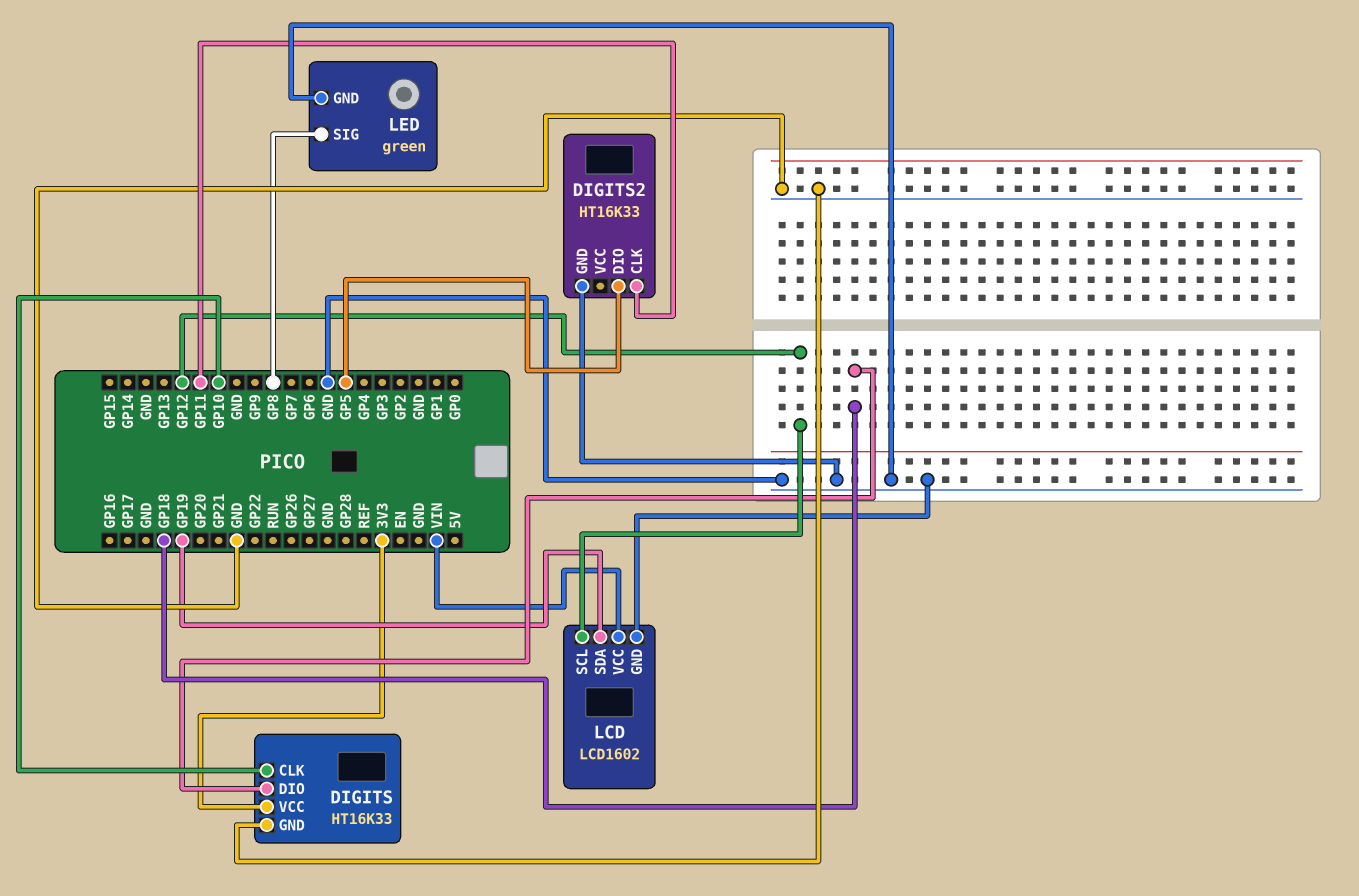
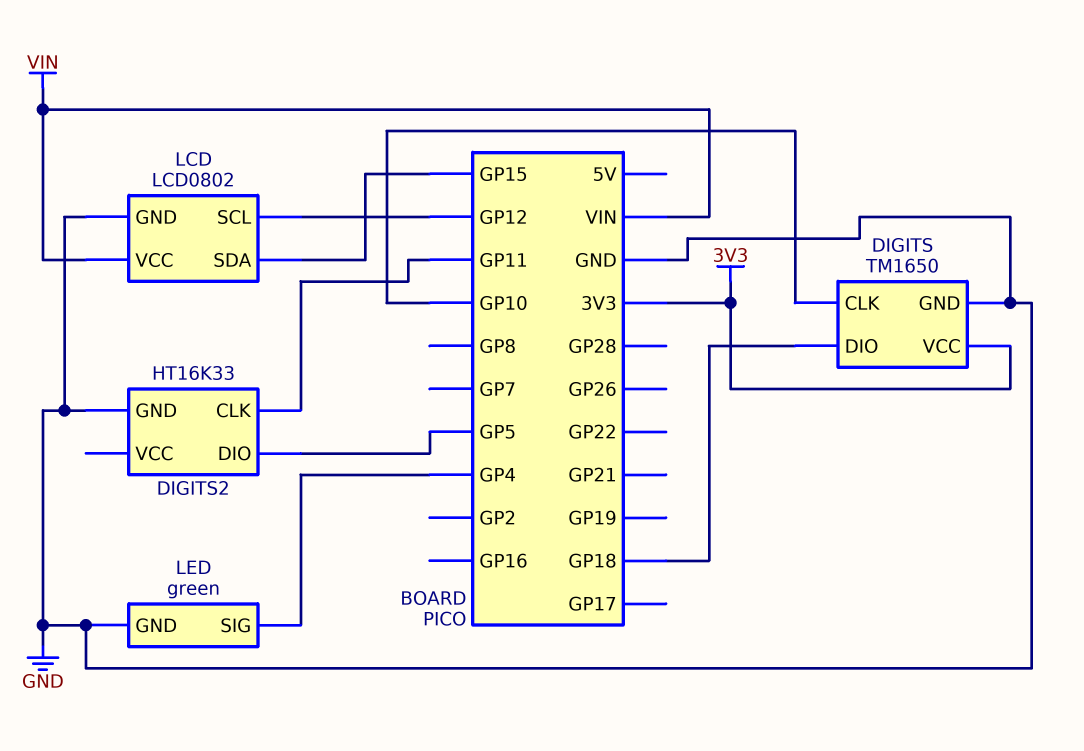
DIGITS: HT16K33 -> TM1650
LCD: LCD1602 -> LCD0802
LCD pin SDA: GP19 -> GP15
LED pin SIG: GP8 -> GP4

